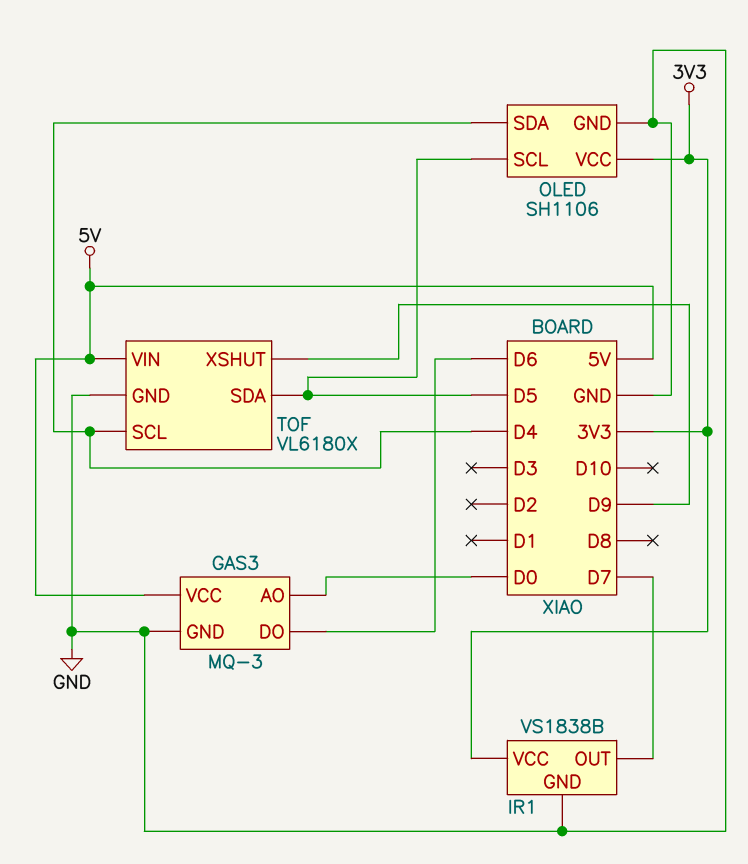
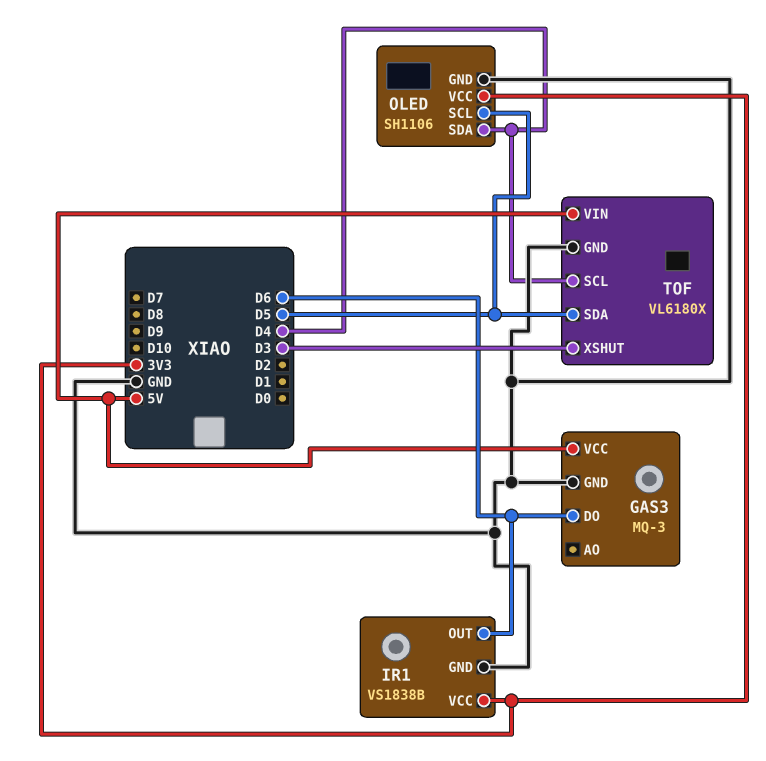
GAS3 pin AO: D0 -> none
IR1 pin OUT: D7 -> D6
TOF pin XSHUT: D9 -> D3

